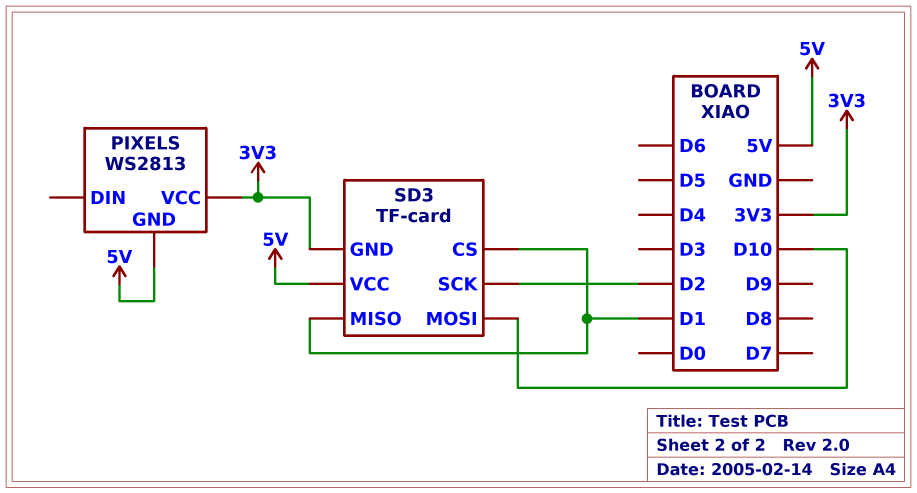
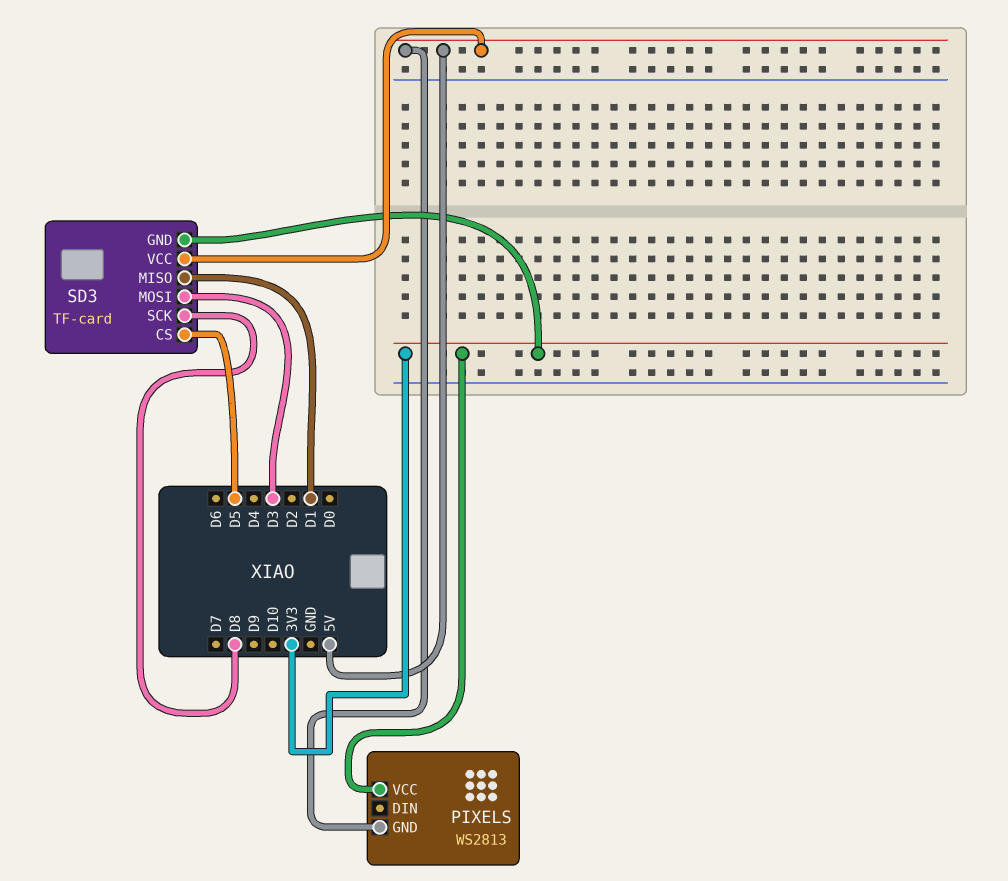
SD3 pin CS: D1 -> D5
SD3 pin MOSI: D10 -> D3
SD3 pin SCK: D2 -> D8

